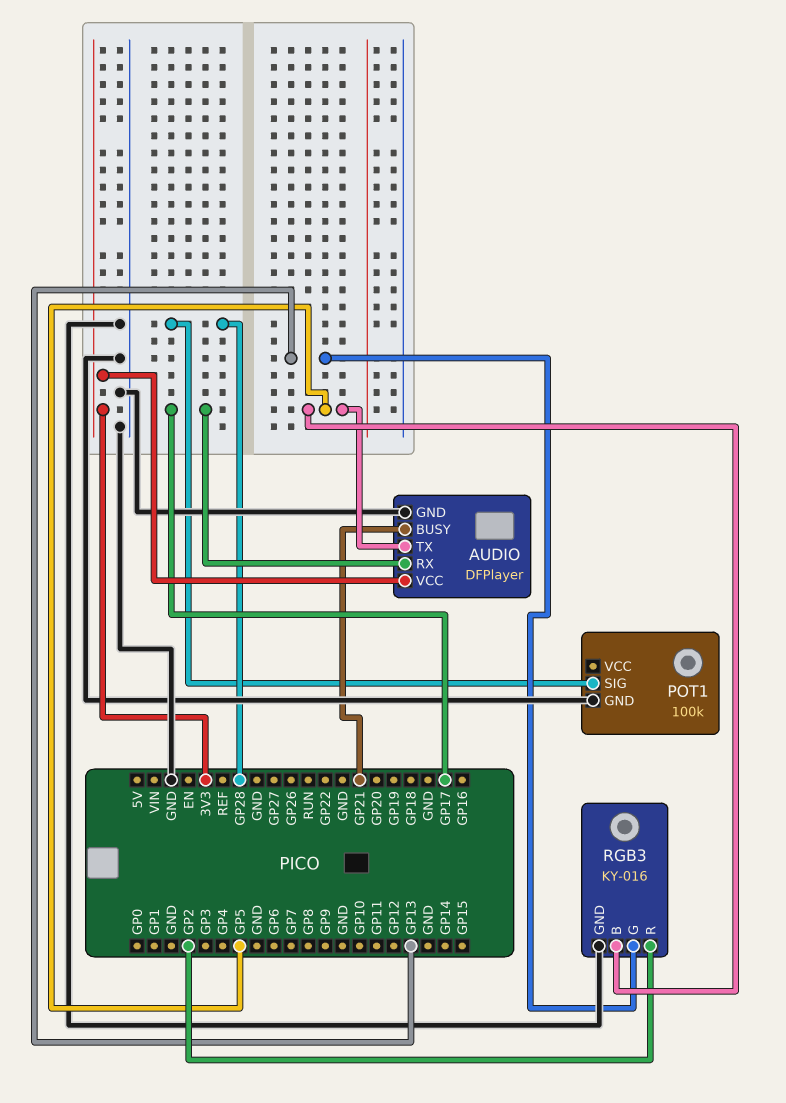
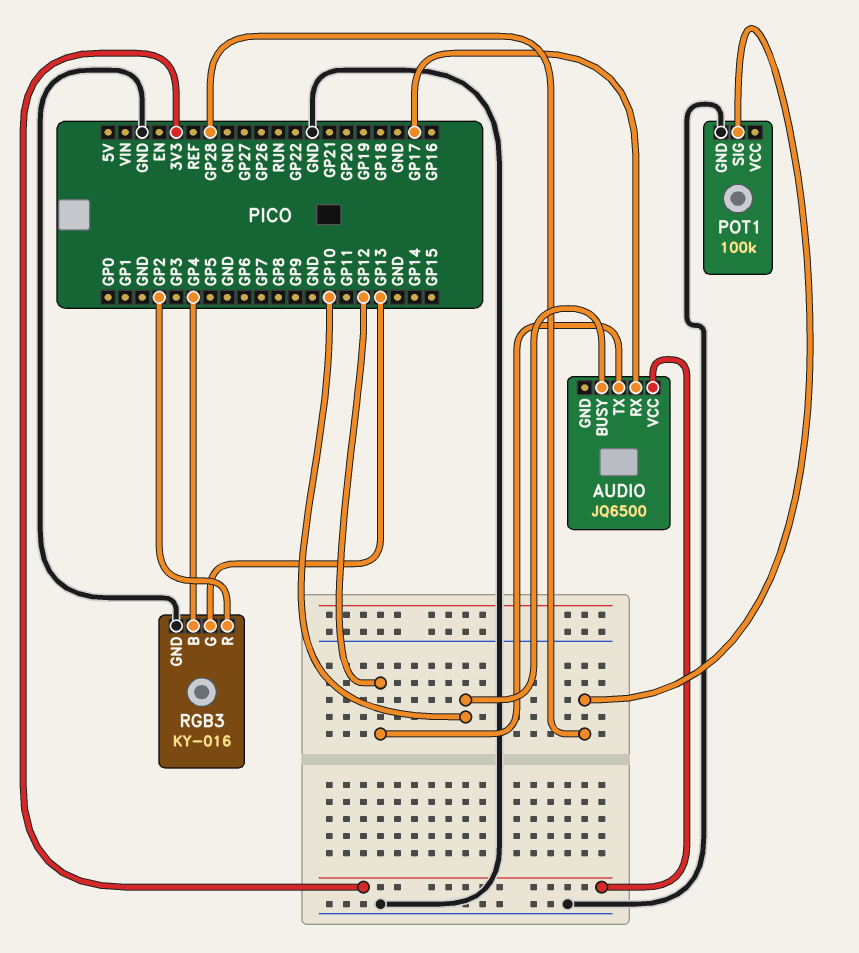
AUDIO: DFPlayer -> JQ6500
AUDIO pin BUSY: GP21 -> GP10
AUDIO pin GND: GND -> none
AUDIO pin TX: GP5 -> GP12
RGB3 pin B: GP5 -> GP4

